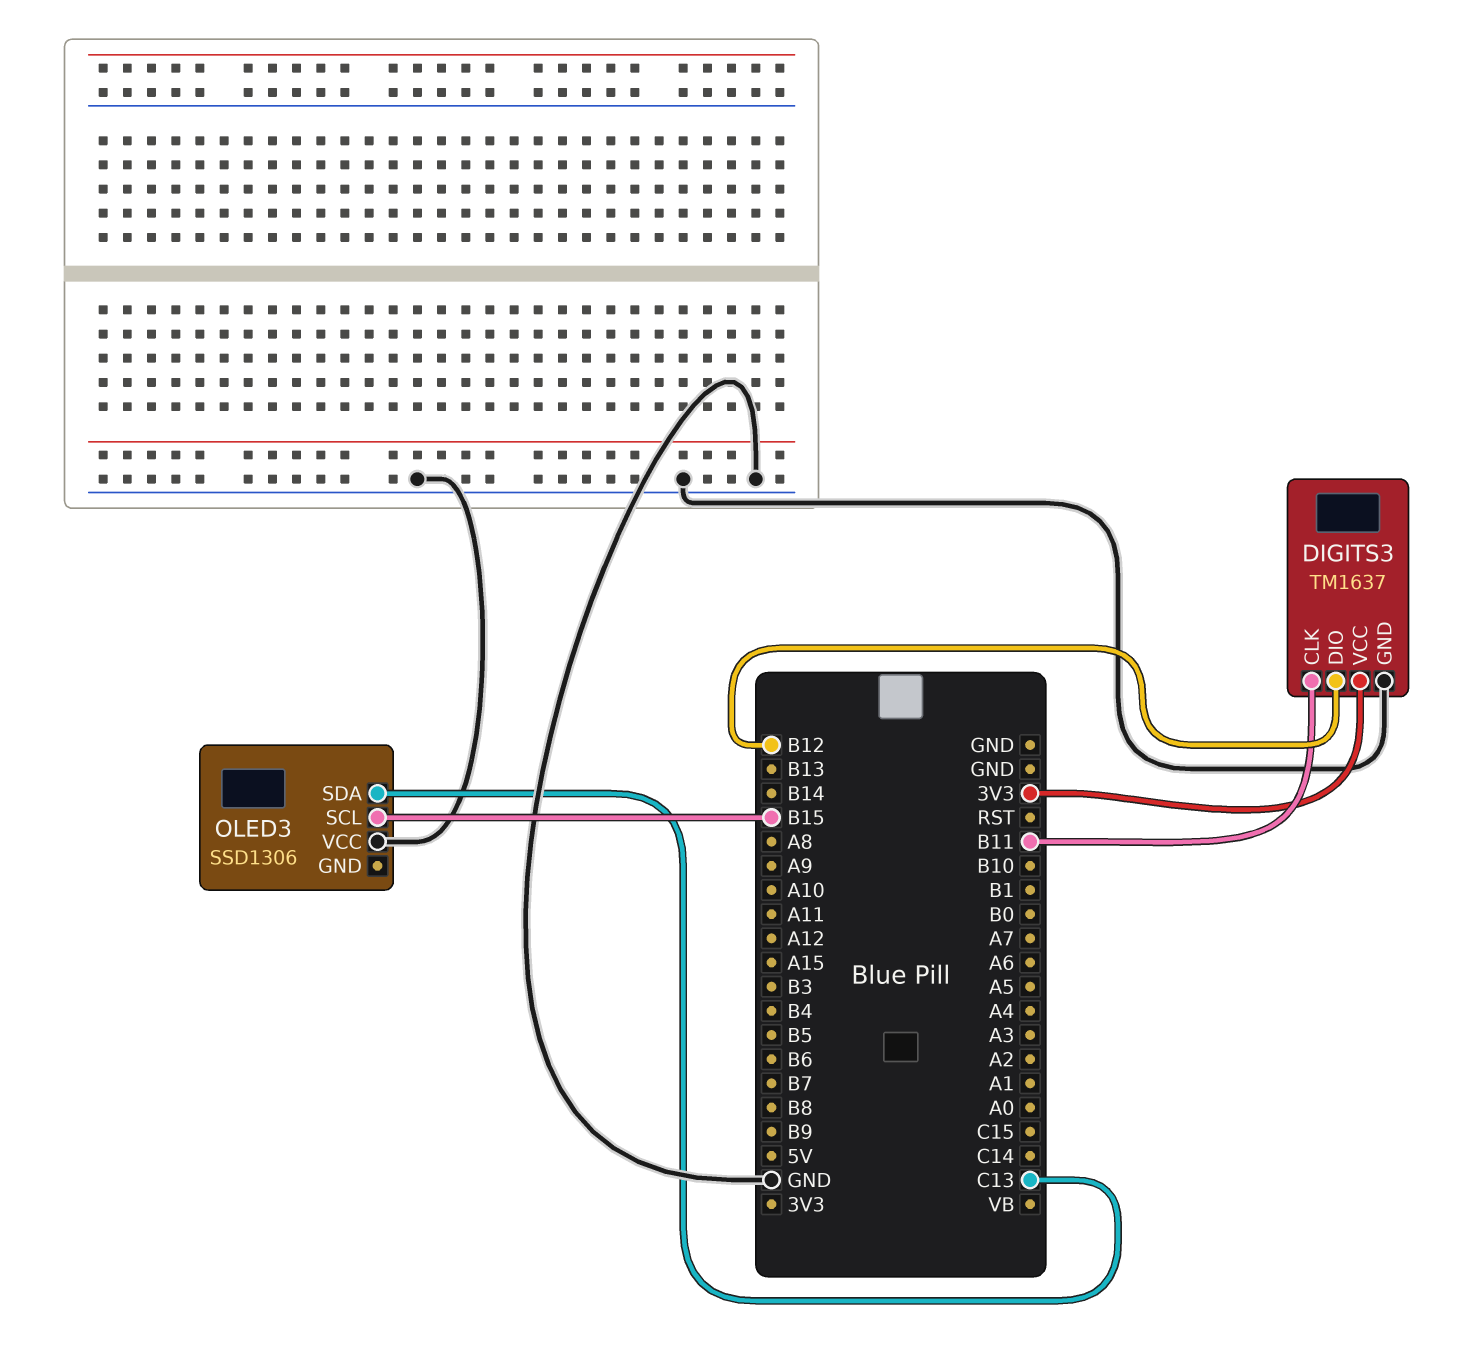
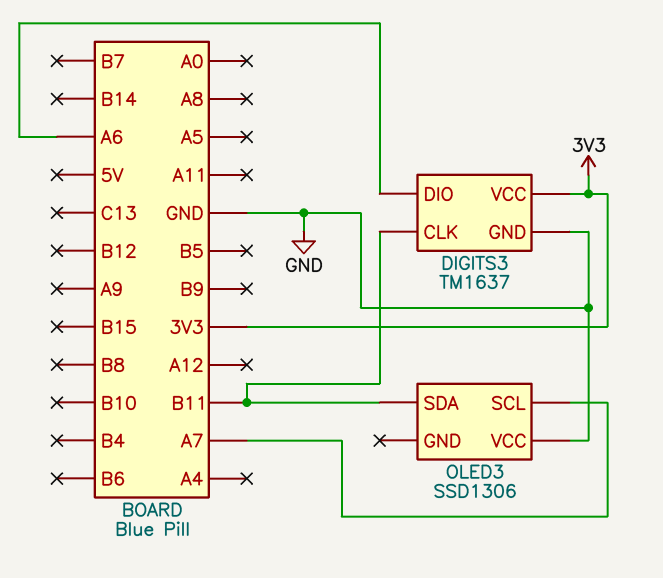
DIGITS3 pin DIO: B12 -> A6
OLED3 pin SCL: B15 -> A7
OLED3 pin SDA: C13 -> B11

